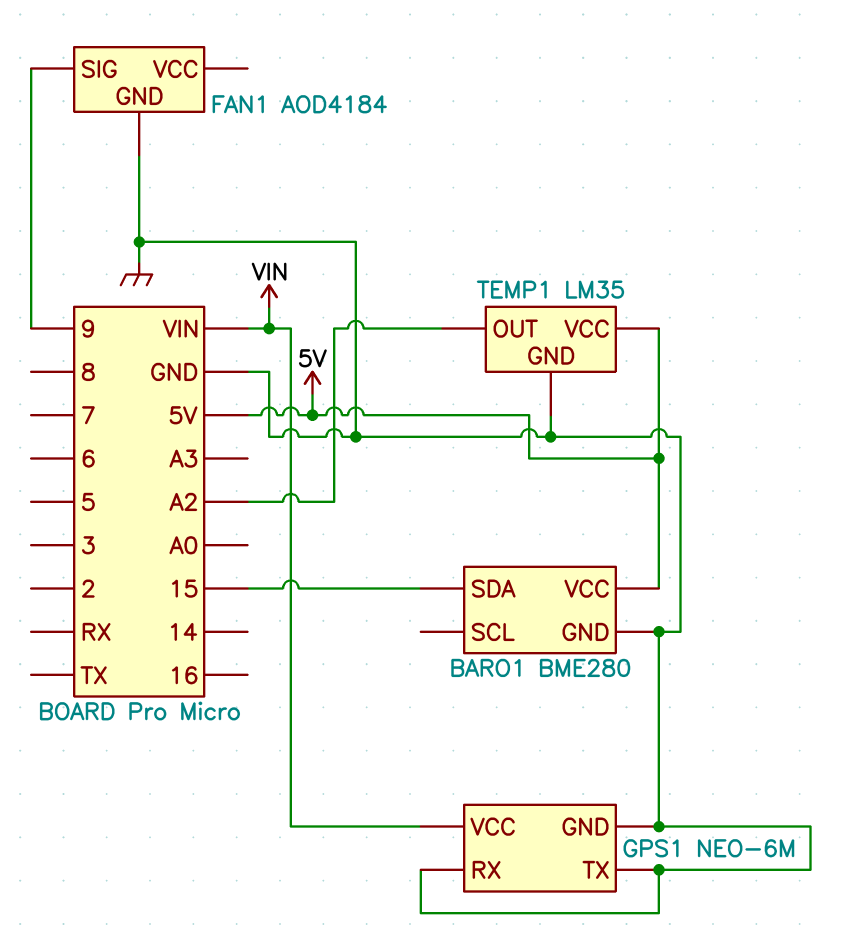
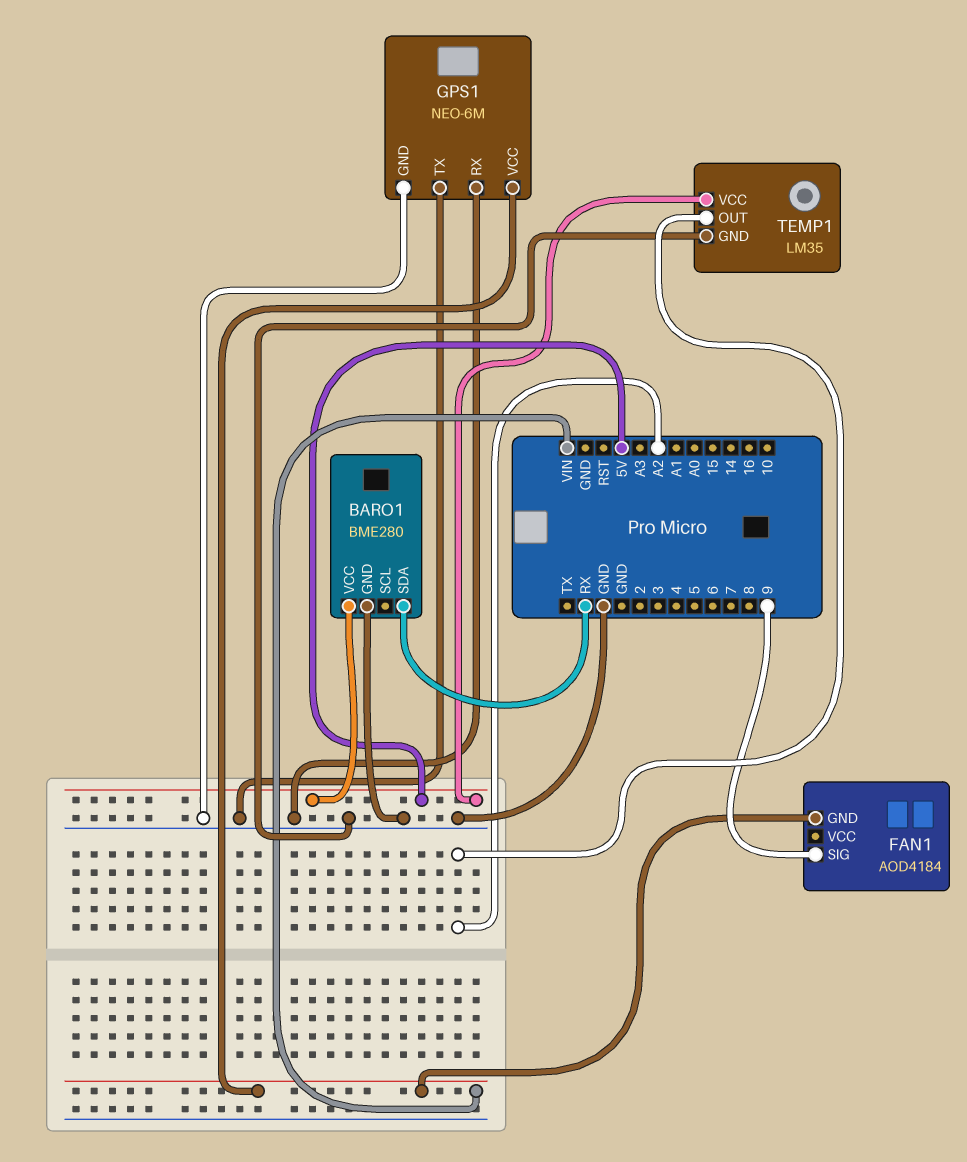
BARO1 pin SDA: 15 -> RX
FAN1 pin GND: GND -> VIN

